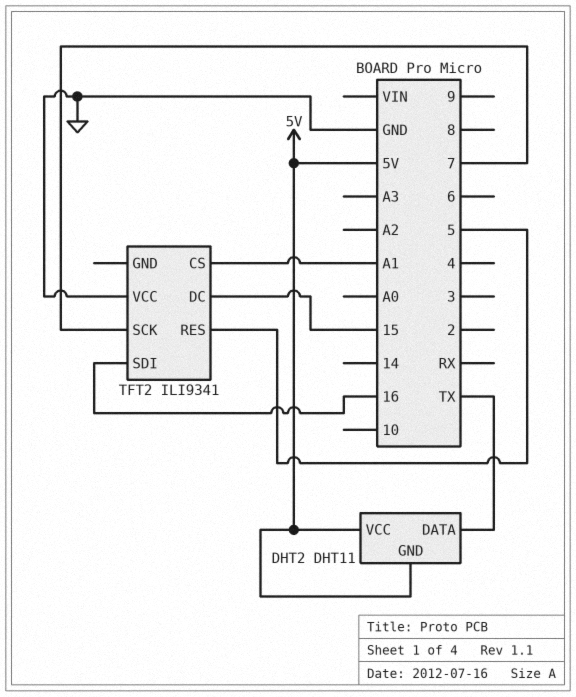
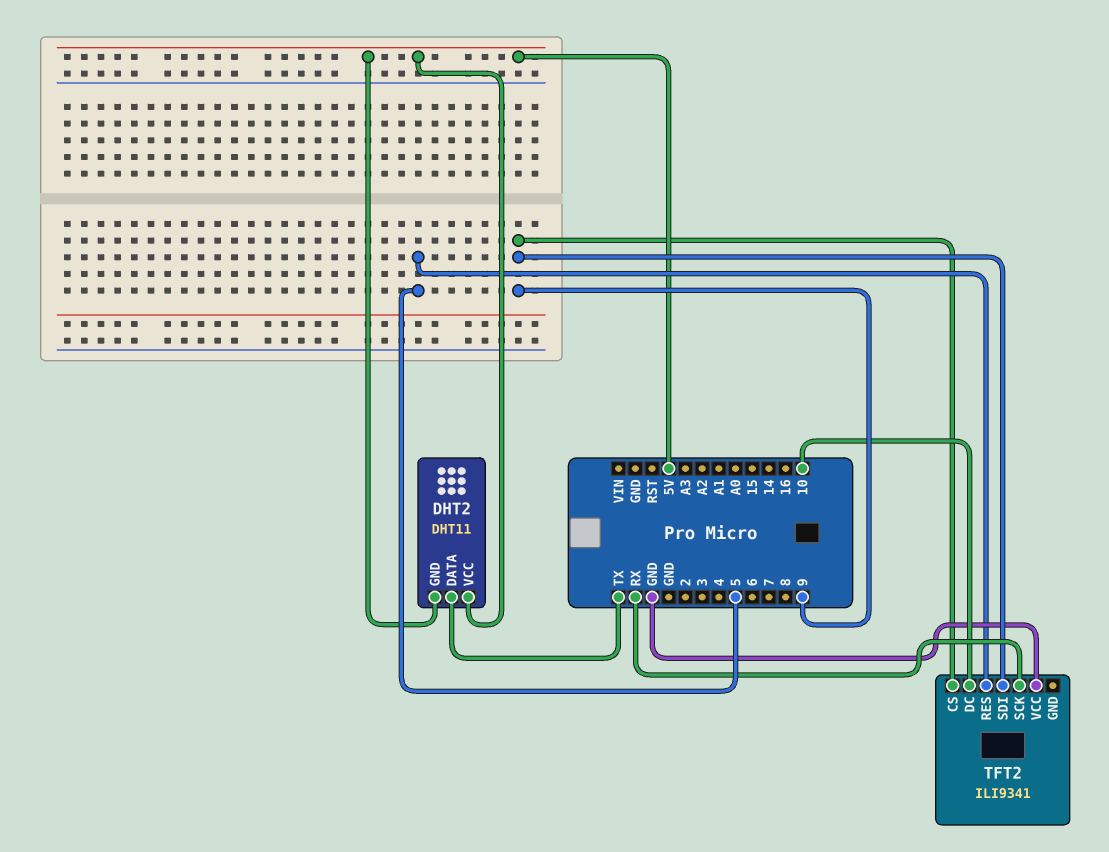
TFT2 pin CS: A1 -> 9
TFT2 pin DC: 15 -> 10
TFT2 pin SCK: 7 -> RX
TFT2 pin SDI: 16 -> 9

